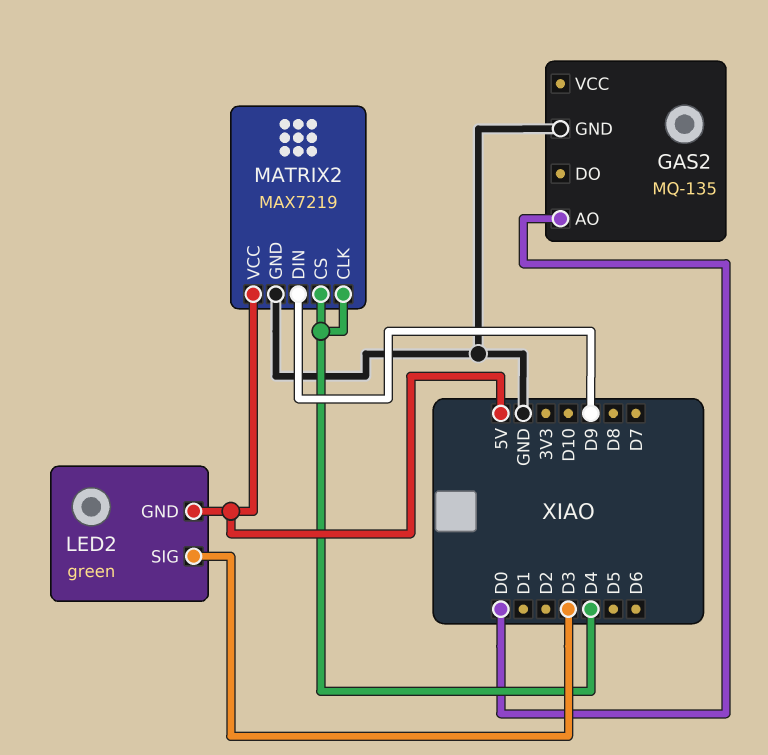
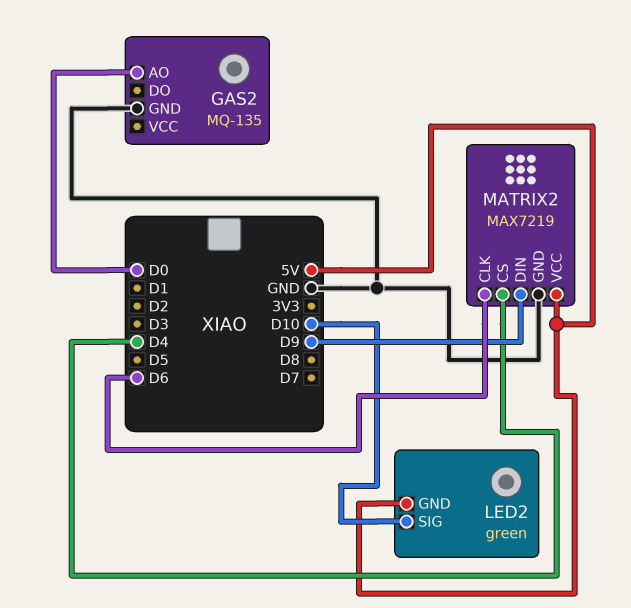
LED2 pin SIG: D3 -> D10
MATRIX2 pin CLK: D4 -> D6

